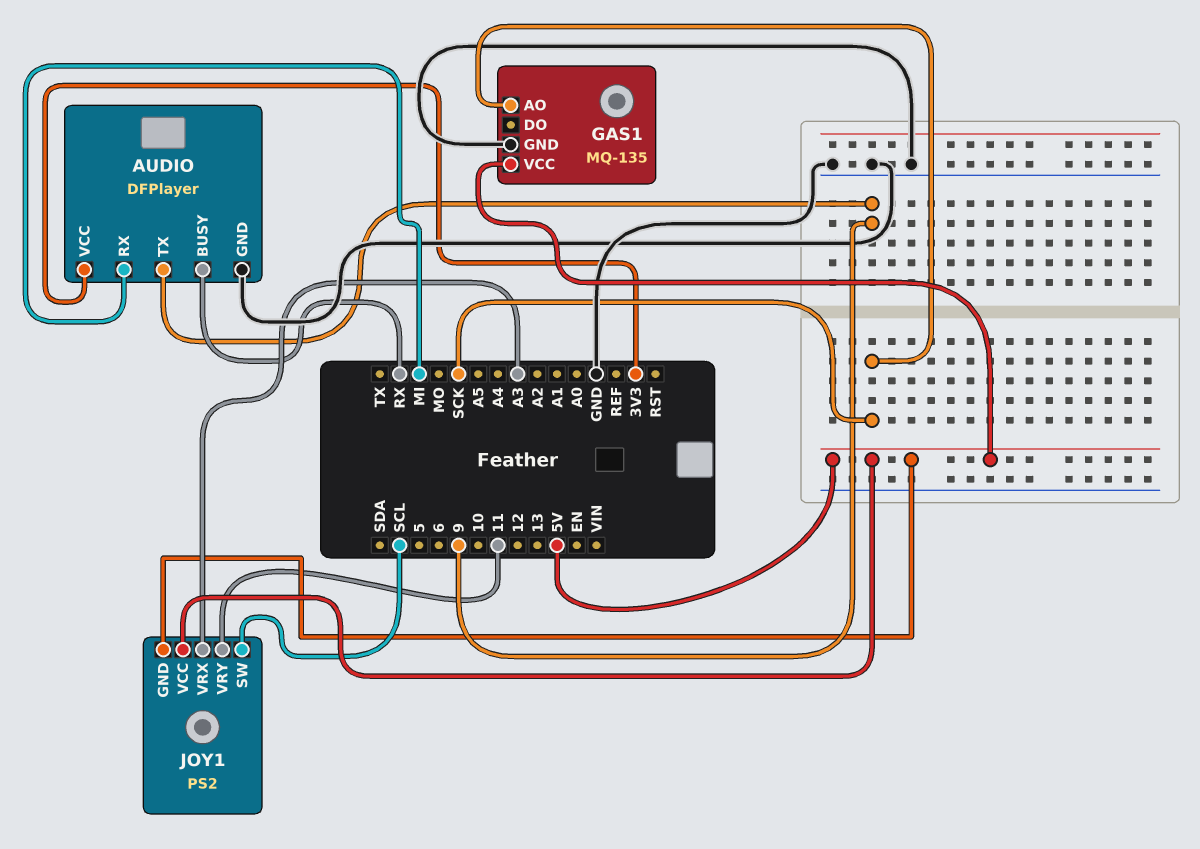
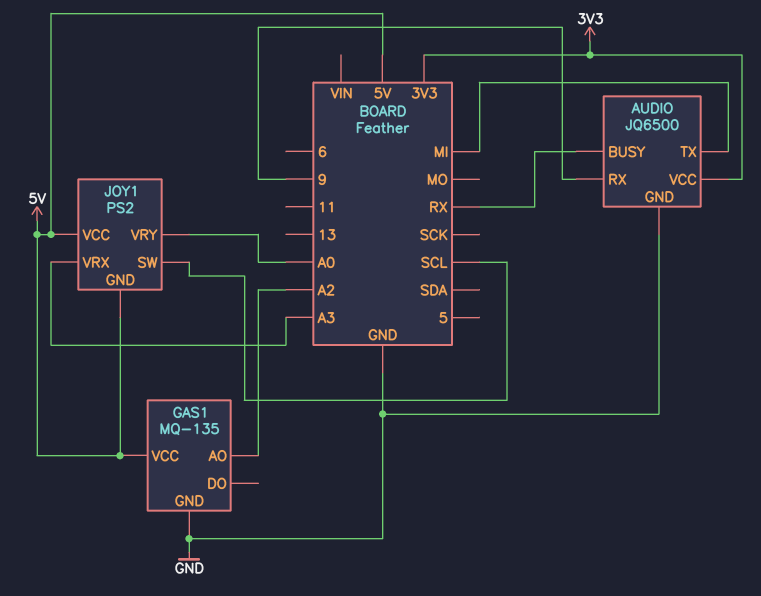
AUDIO: DFPlayer -> JQ6500
AUDIO pin RX: MI -> 9
AUDIO pin TX: 9 -> MI
GAS1 pin AO: SCK -> A2
JOY1 pin VRY: 11 -> A0

